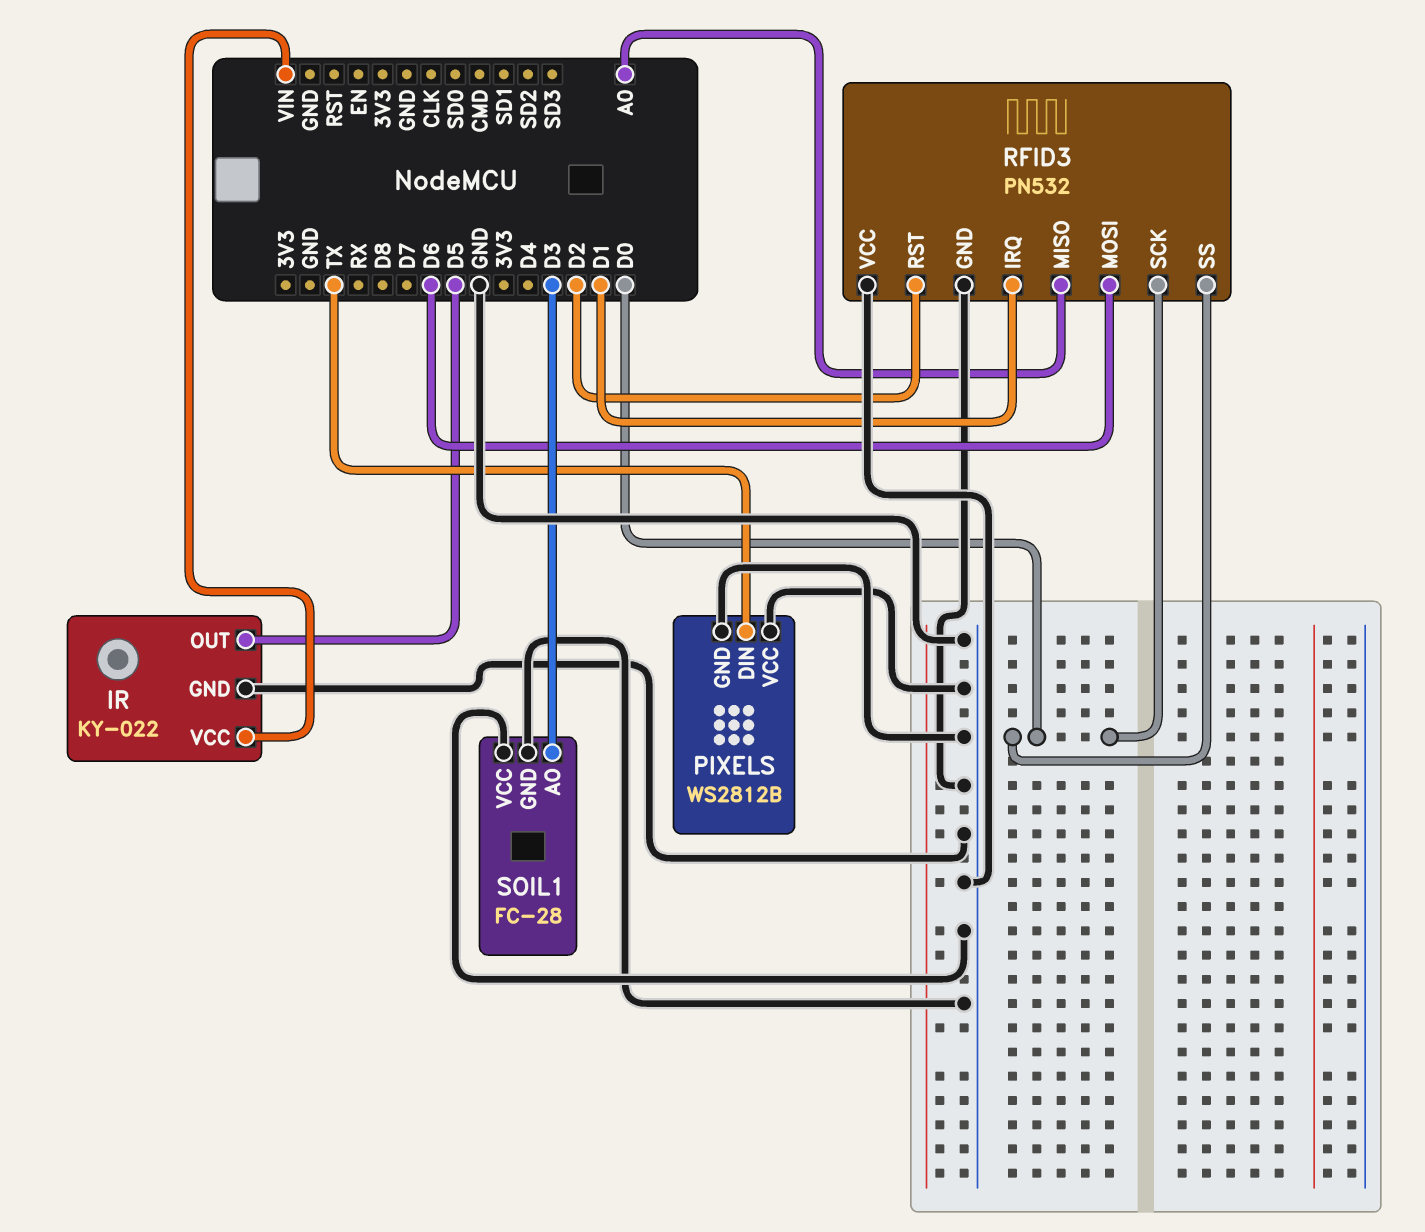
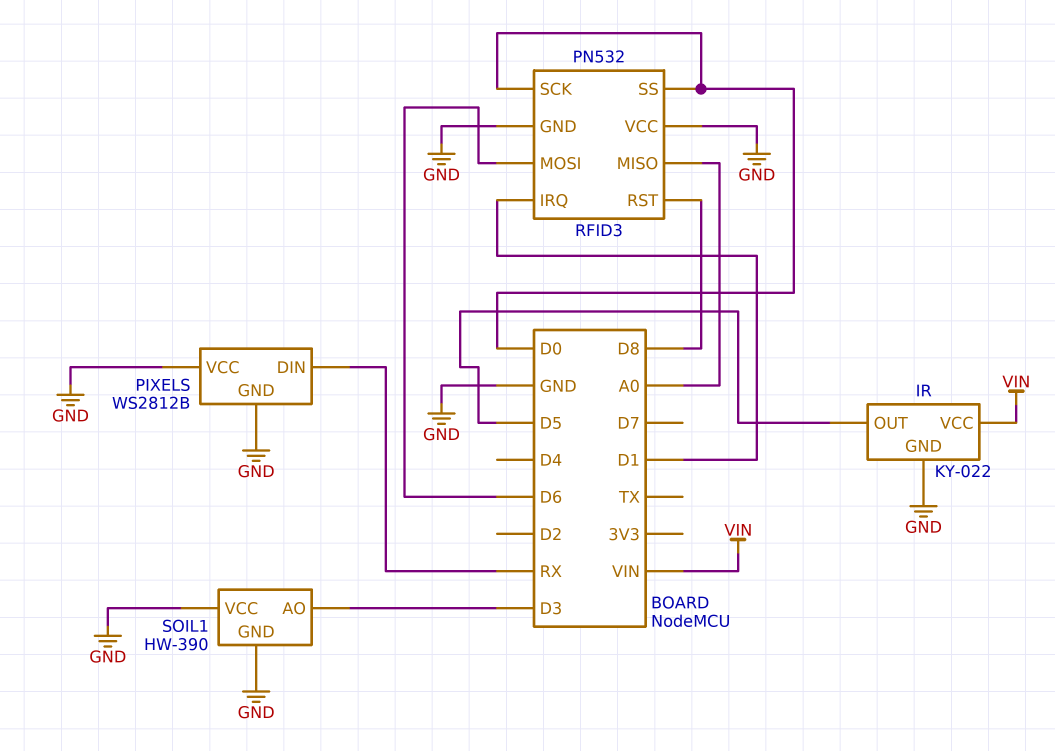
PIXELS pin DIN: TX -> RX
RFID3 pin RST: D2 -> D8
SOIL1: FC-28 -> HW-390

